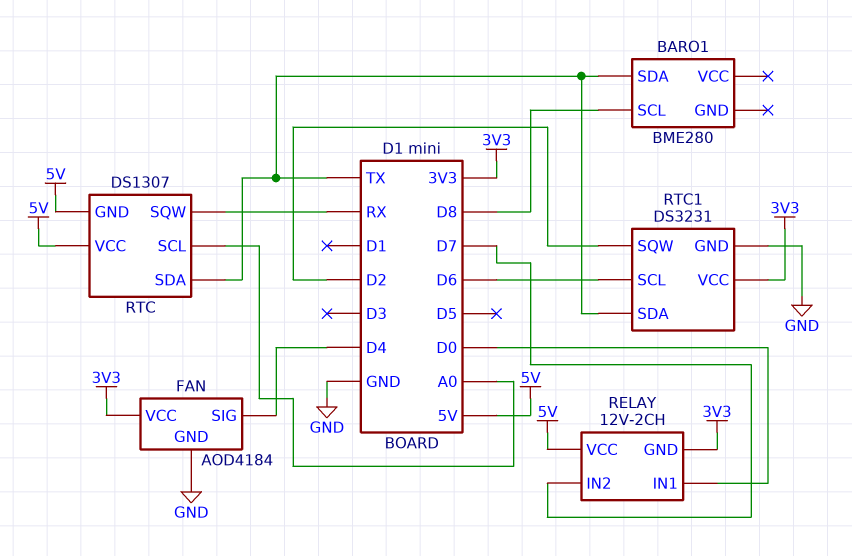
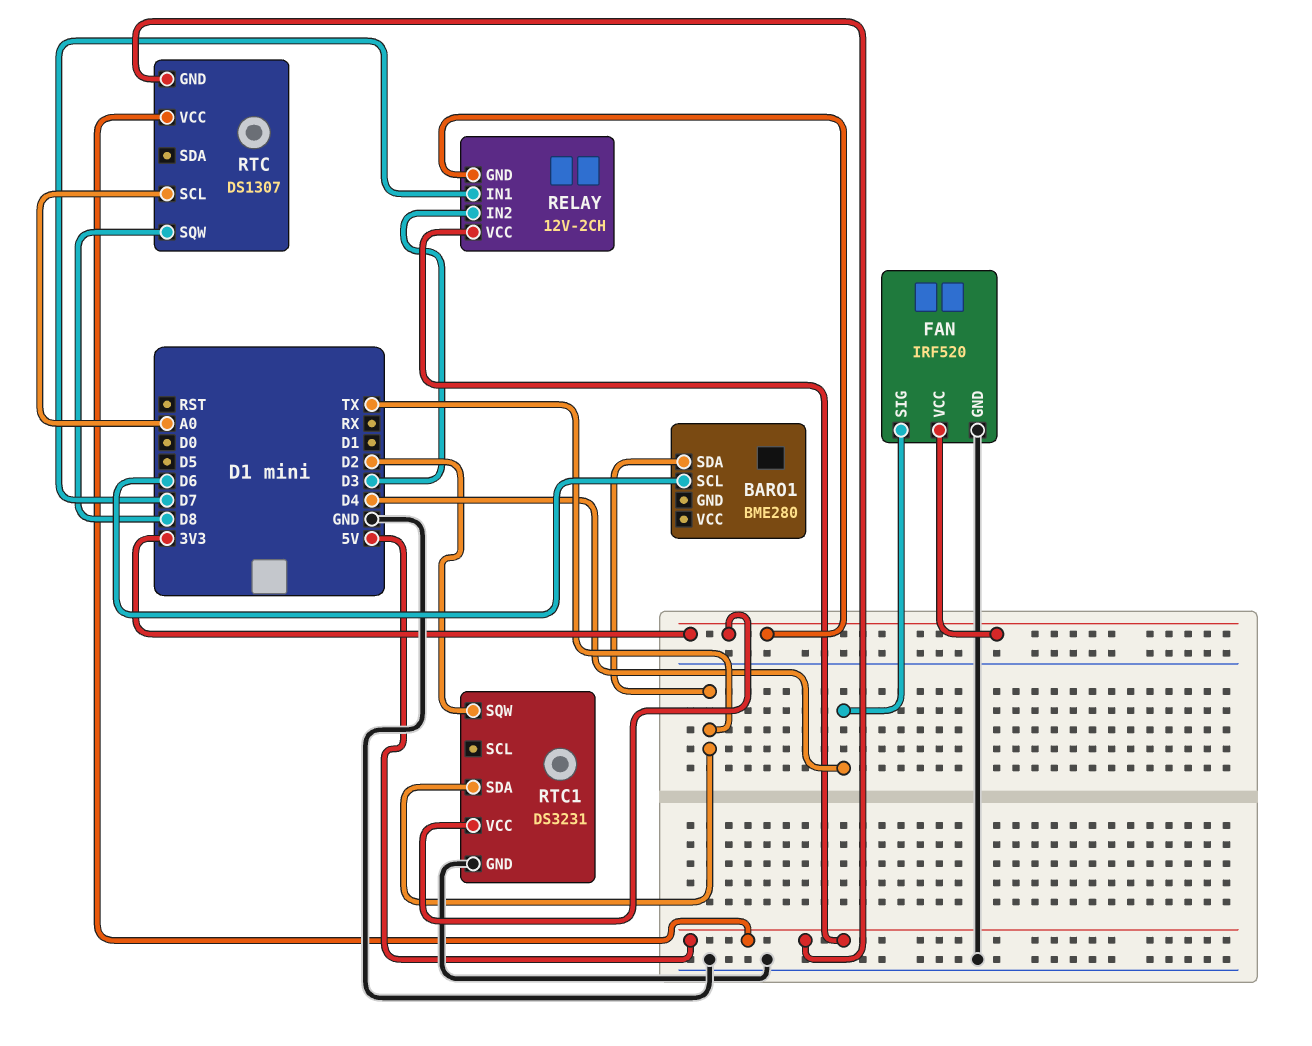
BARO1 pin SCL: D8 -> D6
FAN: AOD4184 -> IRF520
RELAY pin IN1: D0 -> D7
RELAY pin IN2: D7 -> D3
RTC pin SDA: TX -> none
RTC pin SQW: RX -> D8
RTC1 pin SCL: D6 -> none

